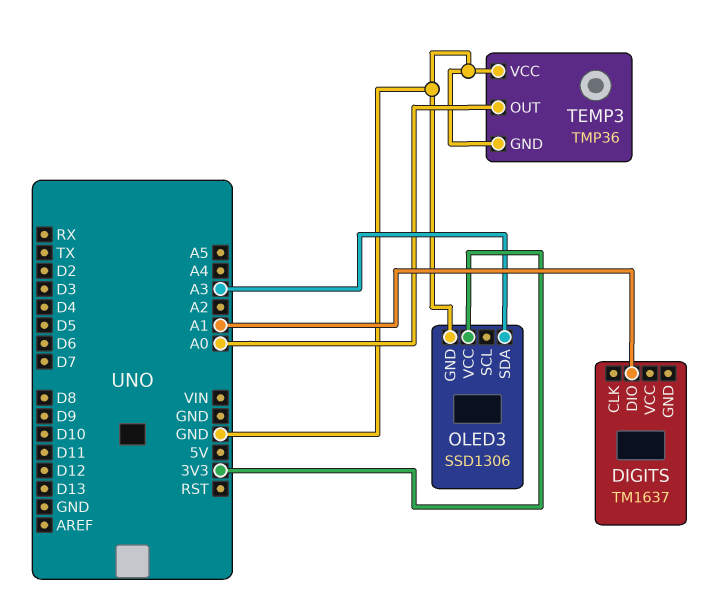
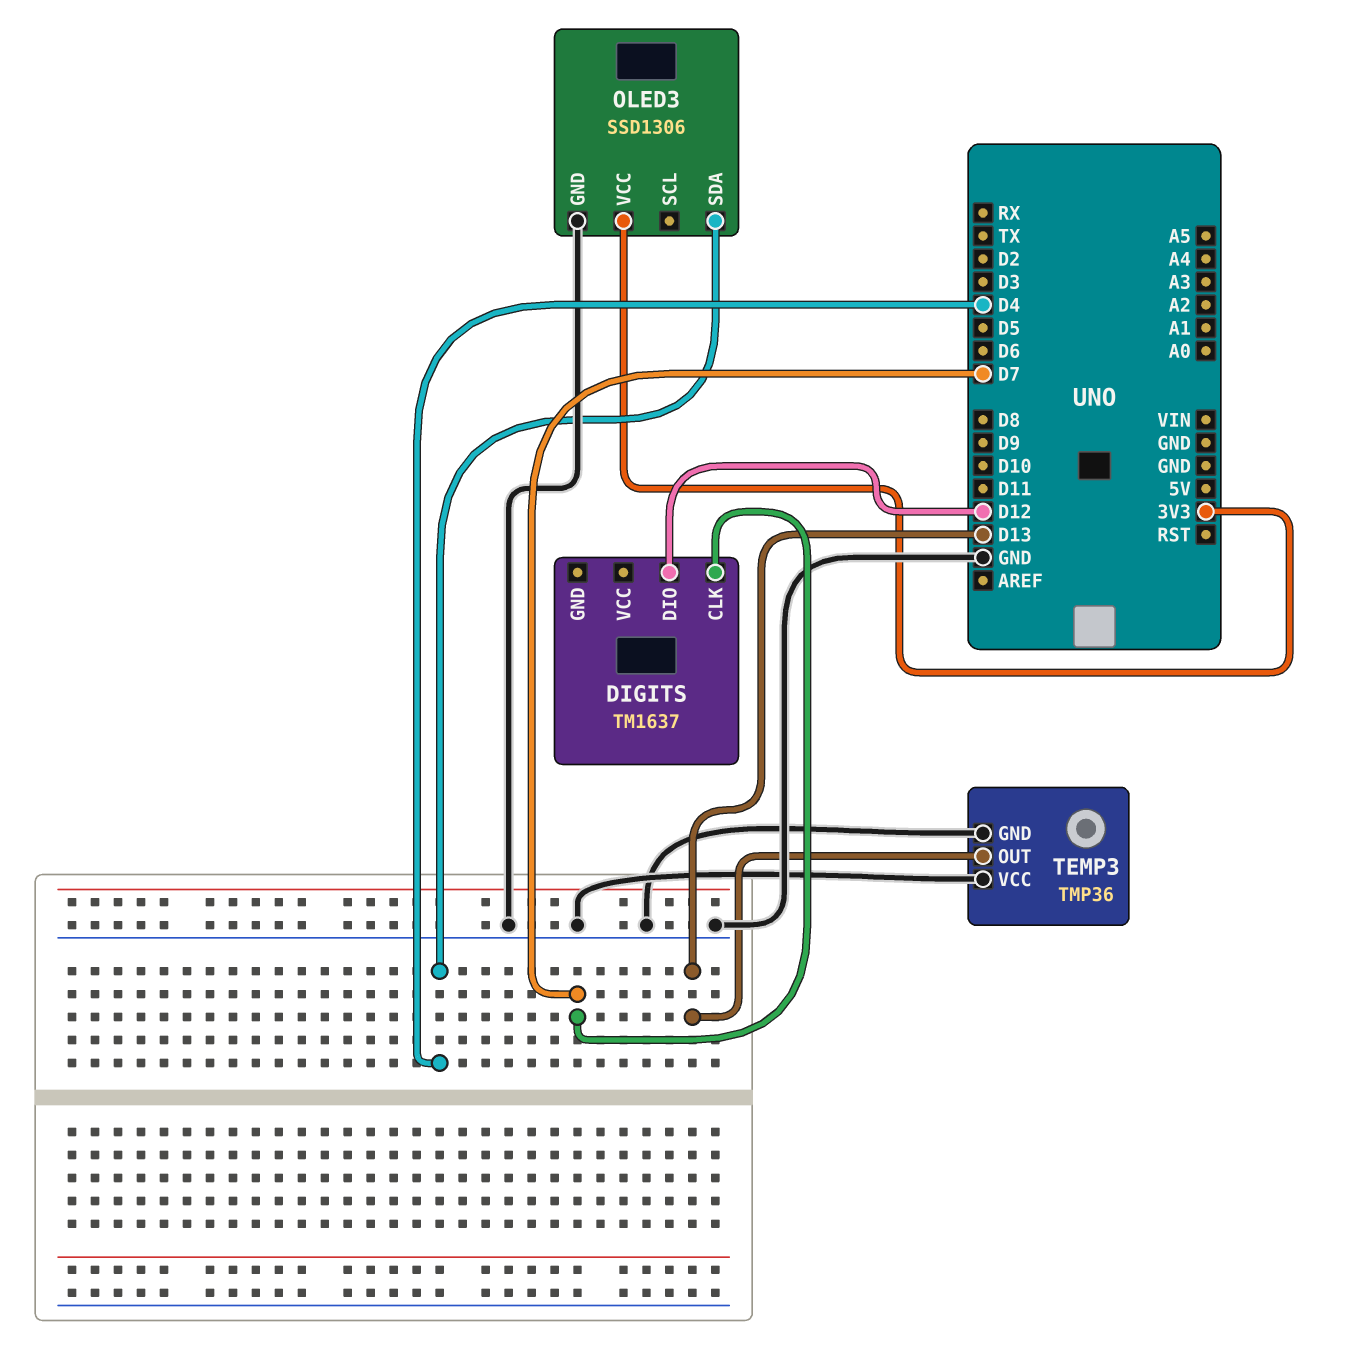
DIGITS pin CLK: none -> D7
DIGITS pin DIO: A1 -> D12
OLED3 pin SDA: A3 -> D4
TEMP3 pin OUT: A0 -> D13

